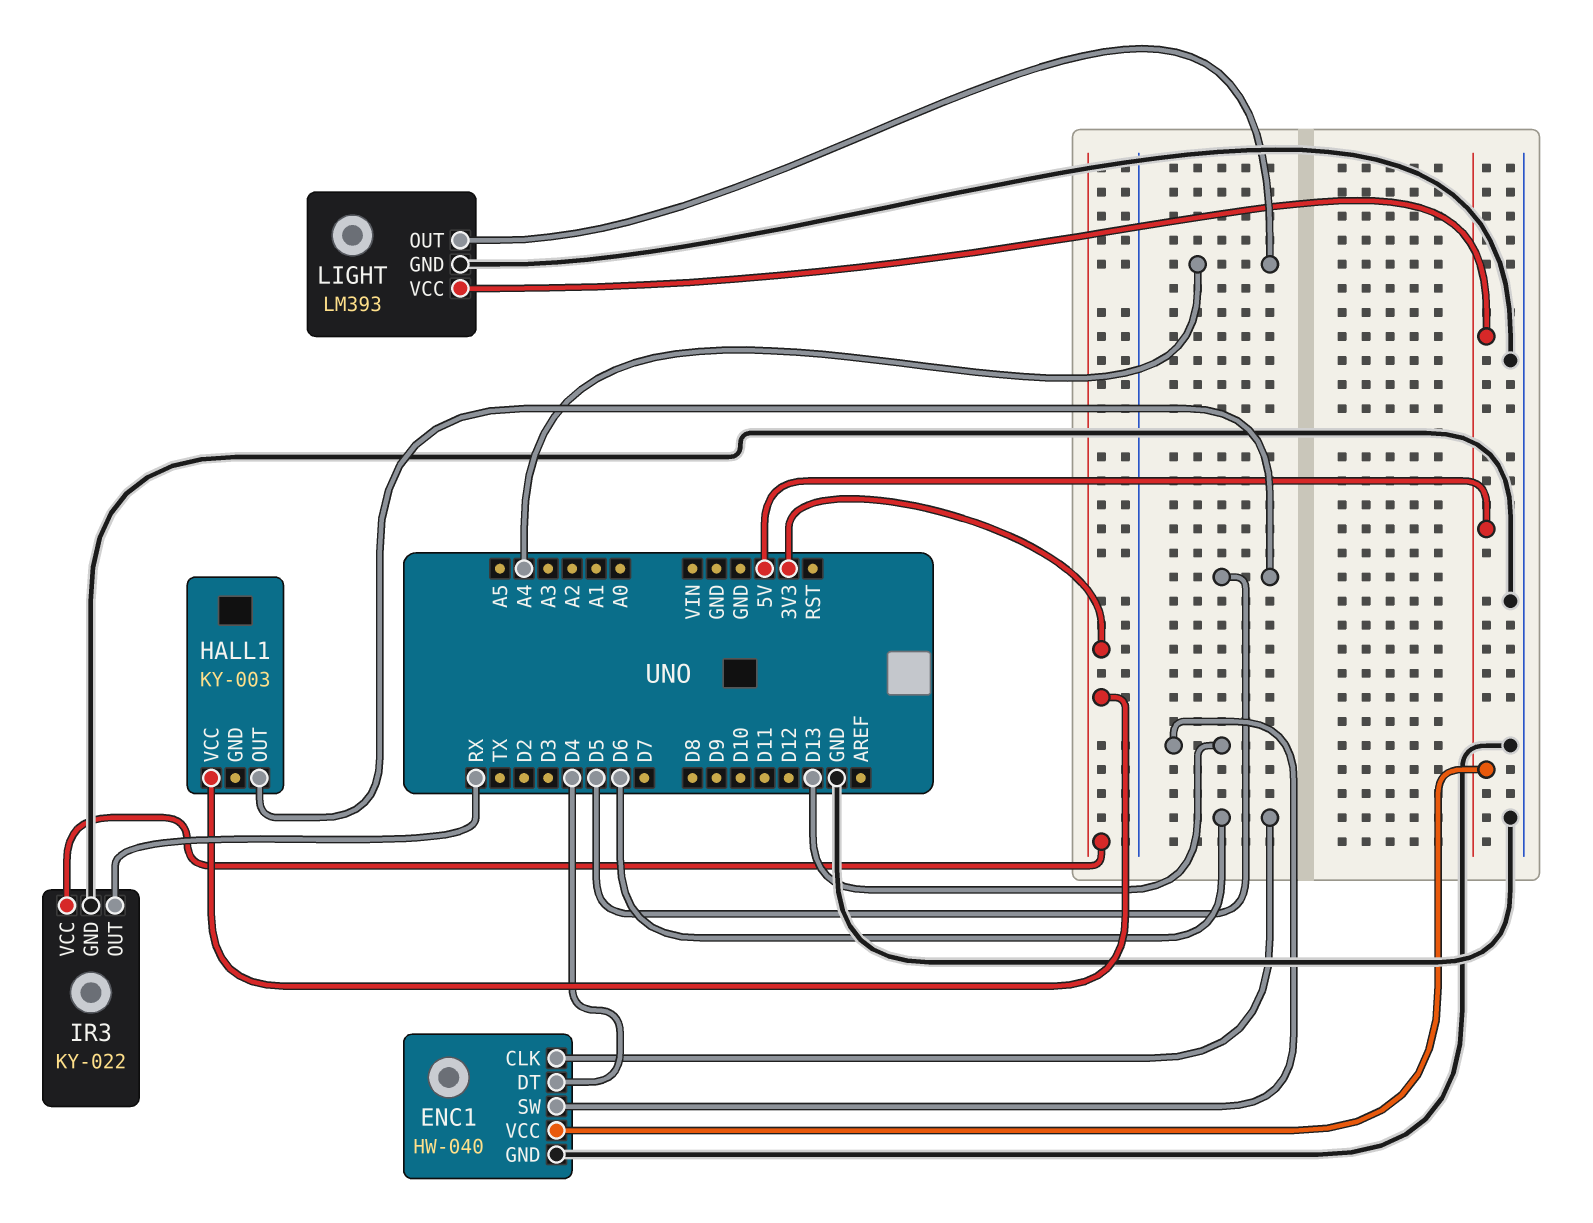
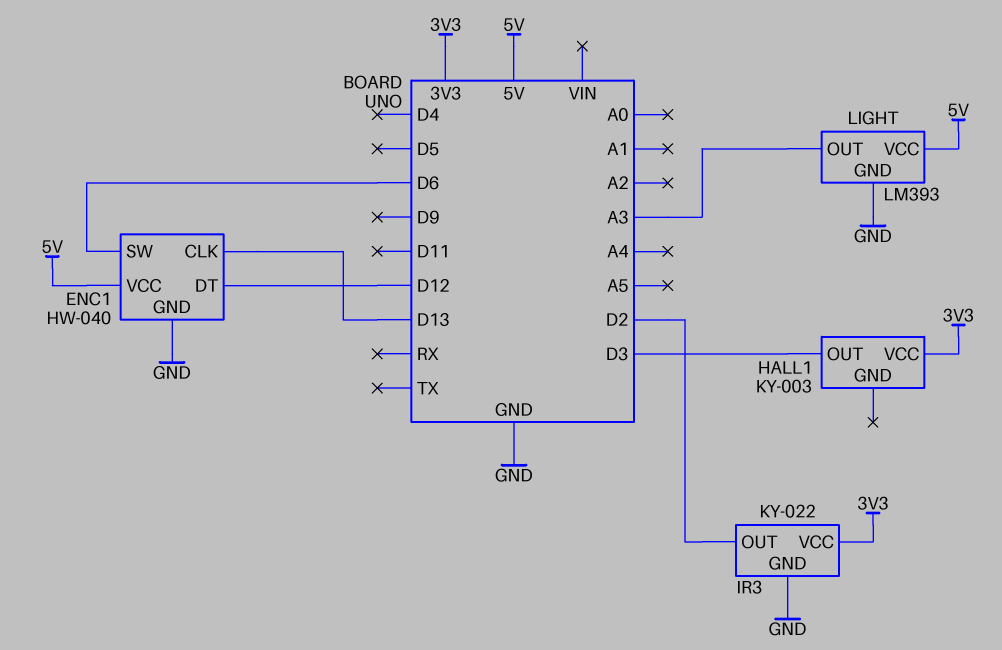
ENC1 pin CLK: D6 -> D13
ENC1 pin DT: D4 -> D12
ENC1 pin SW: D13 -> D6
HALL1 pin OUT: D5 -> D3
IR3 pin OUT: RX -> D2
LIGHT pin OUT: A4 -> A3

